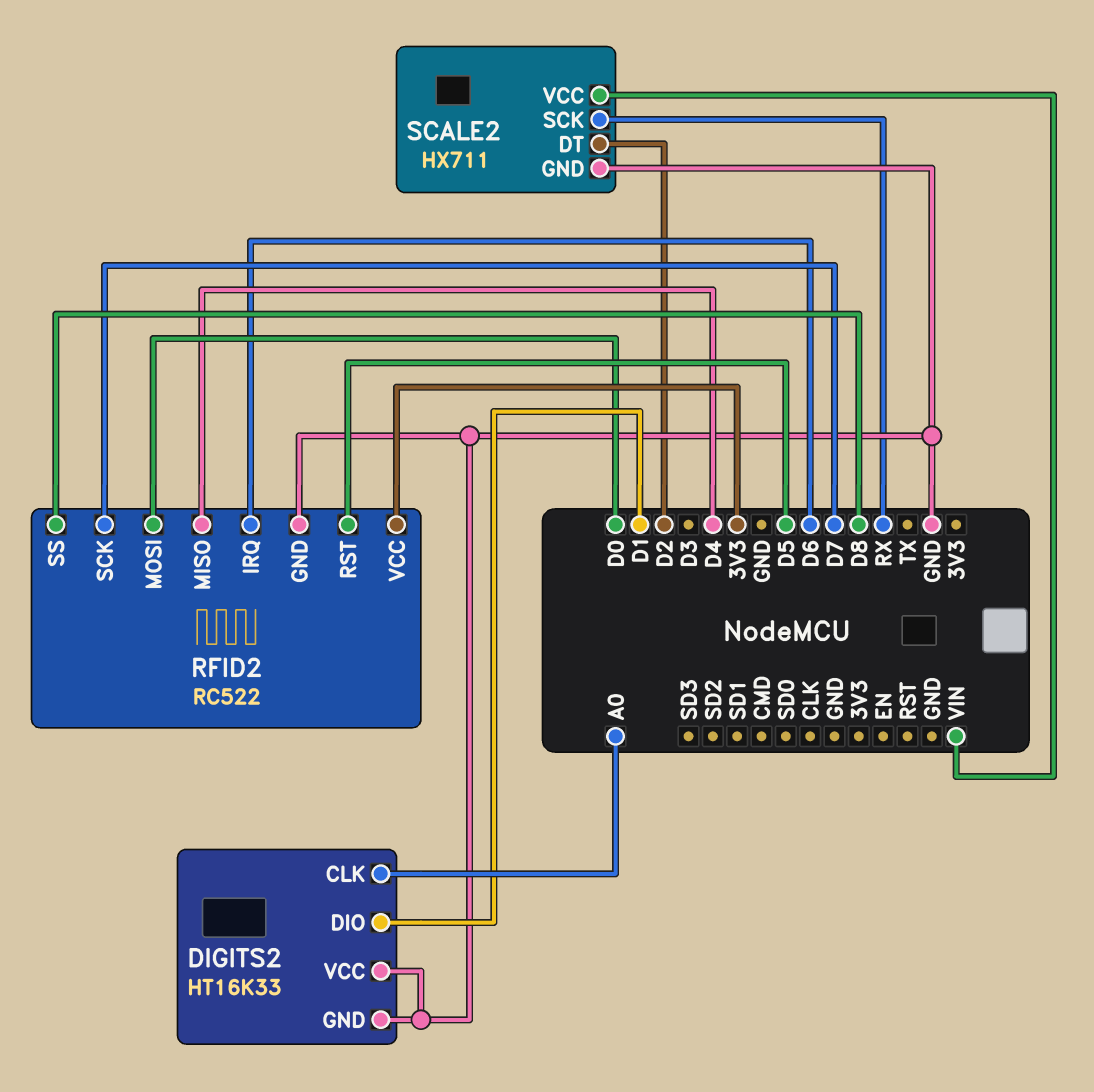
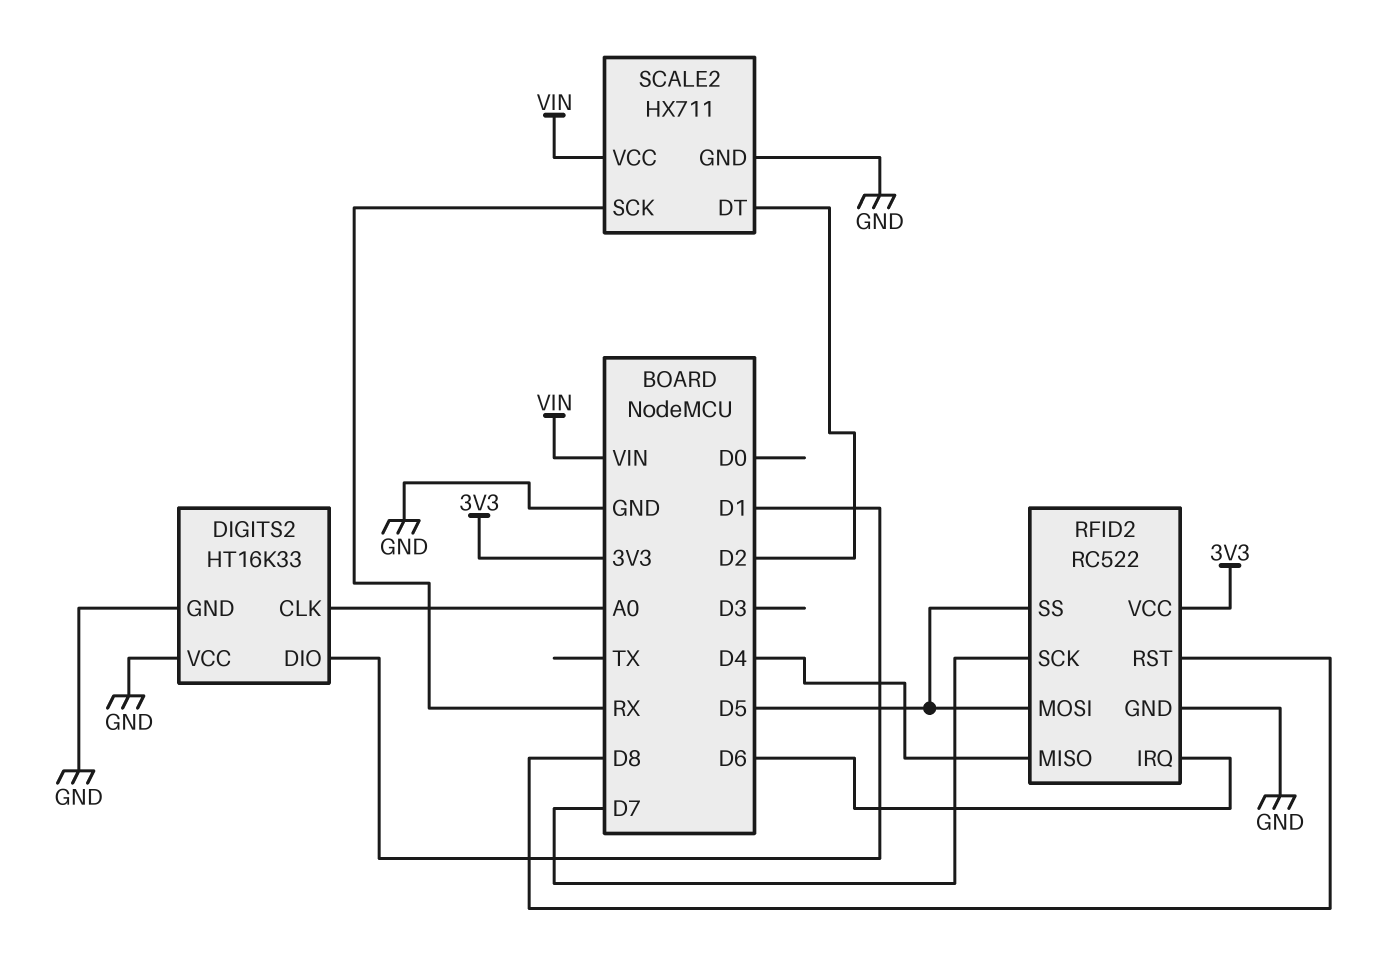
RFID2 pin MOSI: D0 -> D5
RFID2 pin RST: D5 -> D8
RFID2 pin SS: D8 -> D5

